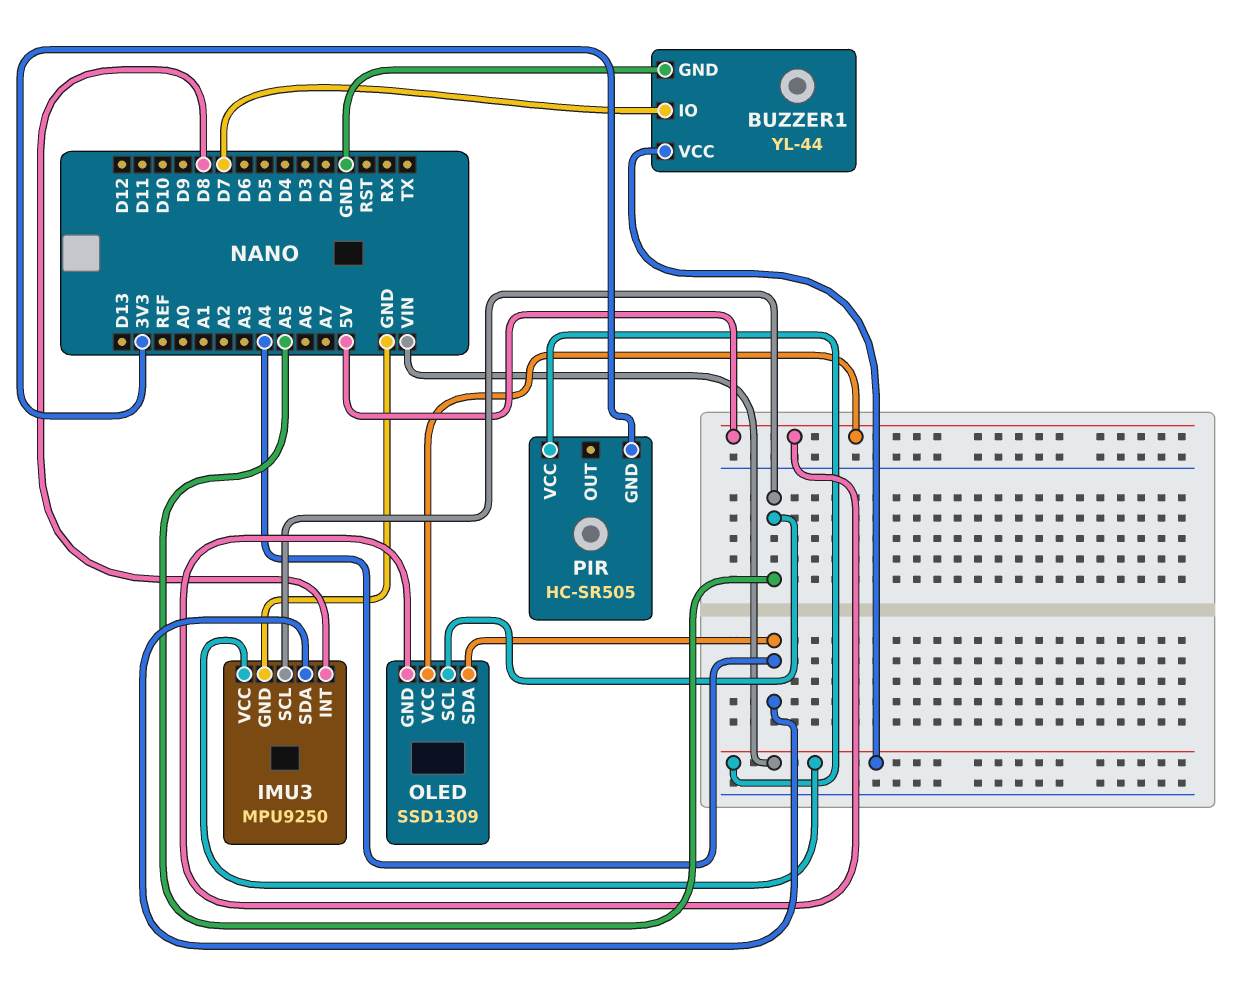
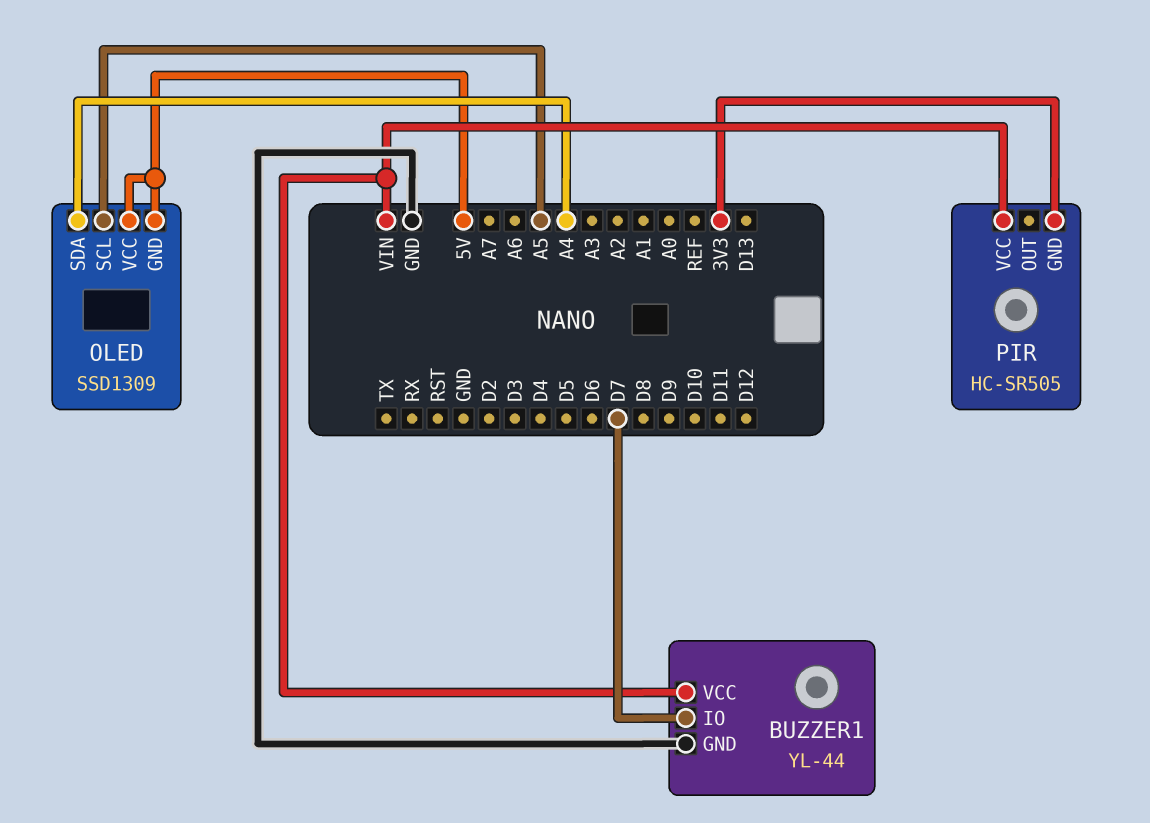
IMU3: MPU9250 -> none
IMU3 pin GND: GND -> none
IMU3 pin INT: D8 -> none
IMU3 pin SCL: A5 -> none
IMU3 pin SDA: A4 -> none
IMU3 pin VCC: VIN -> none

